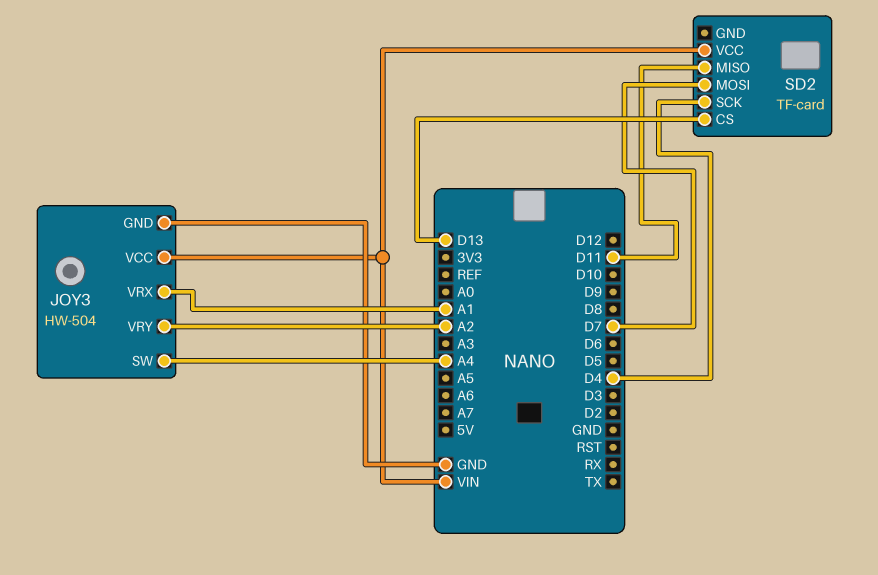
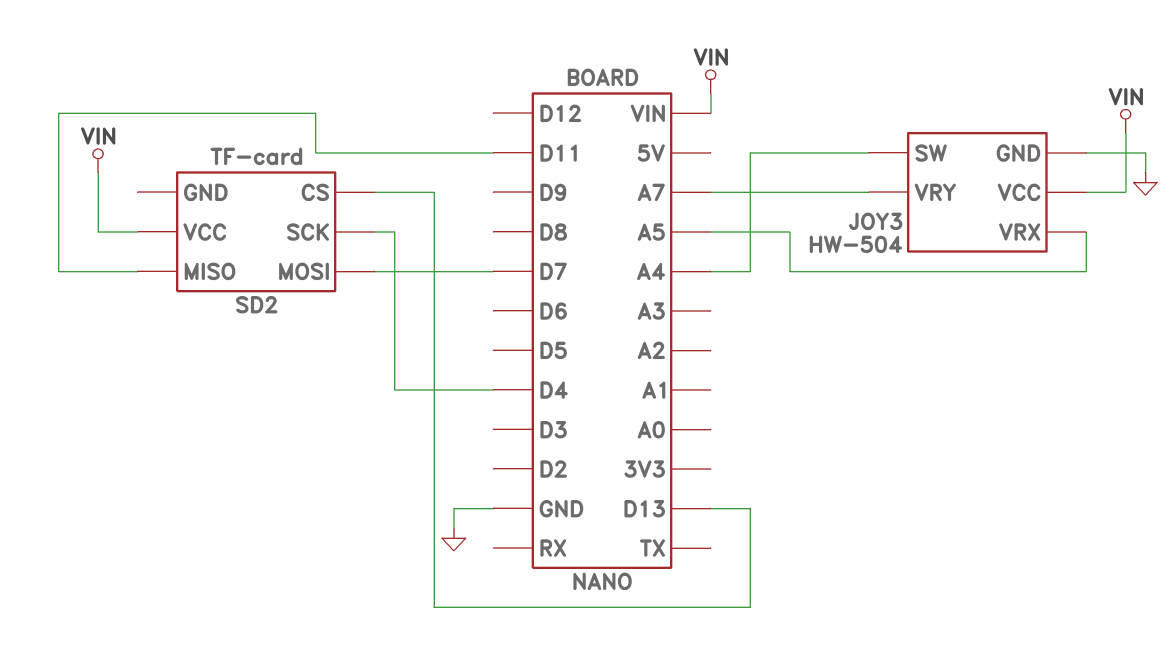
JOY3 pin VRX: A1 -> A5
JOY3 pin VRY: A2 -> A7

